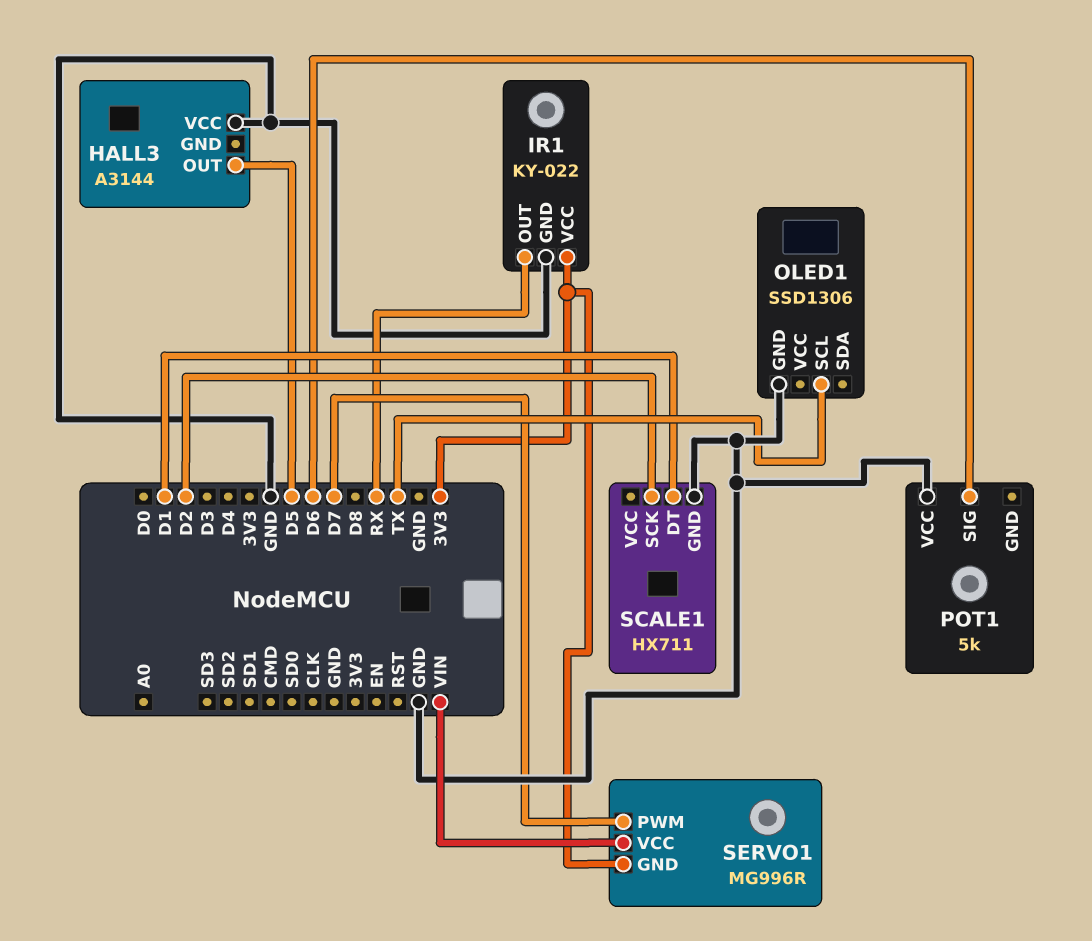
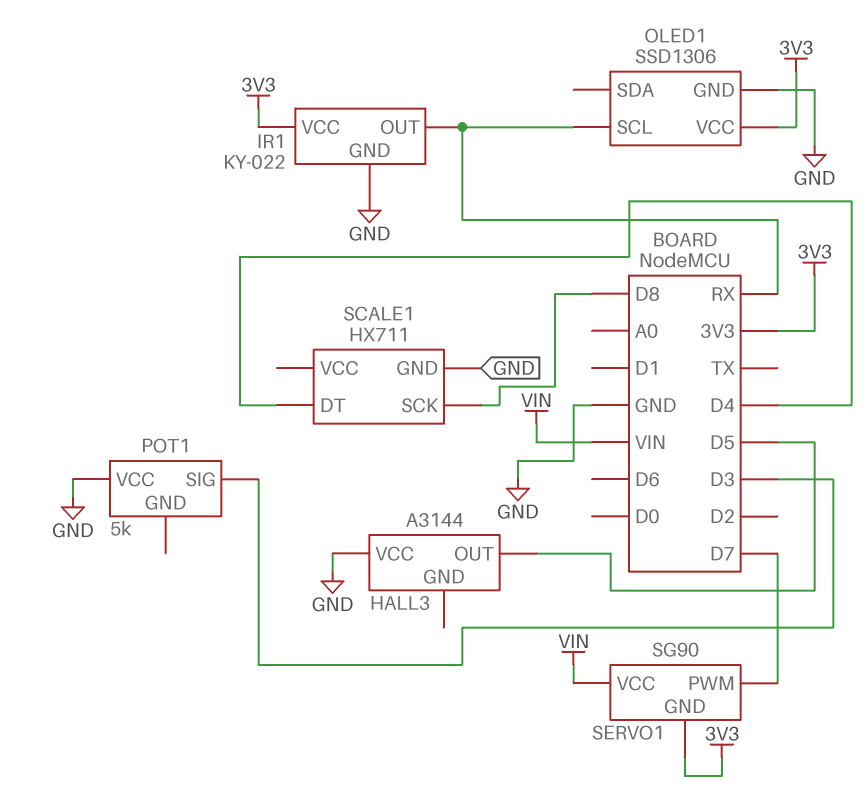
OLED1 pin SCL: TX -> RX
OLED1 pin VCC: none -> 3V3
POT1 pin SIG: D6 -> D3
SCALE1 pin DT: D1 -> D4
SCALE1 pin SCK: D2 -> D8
SERVO1: MG996R -> SG90

